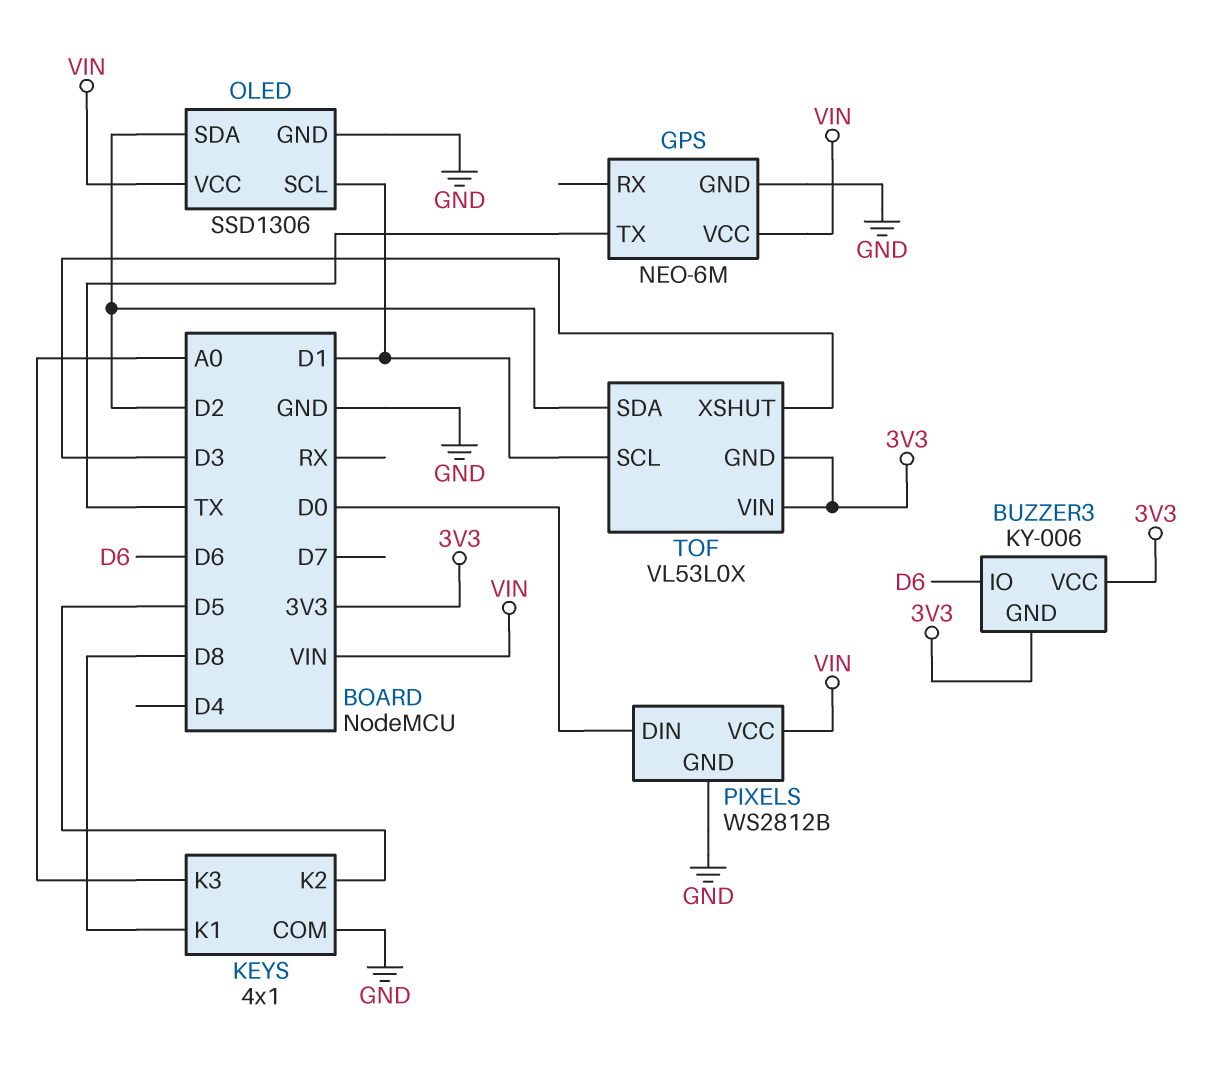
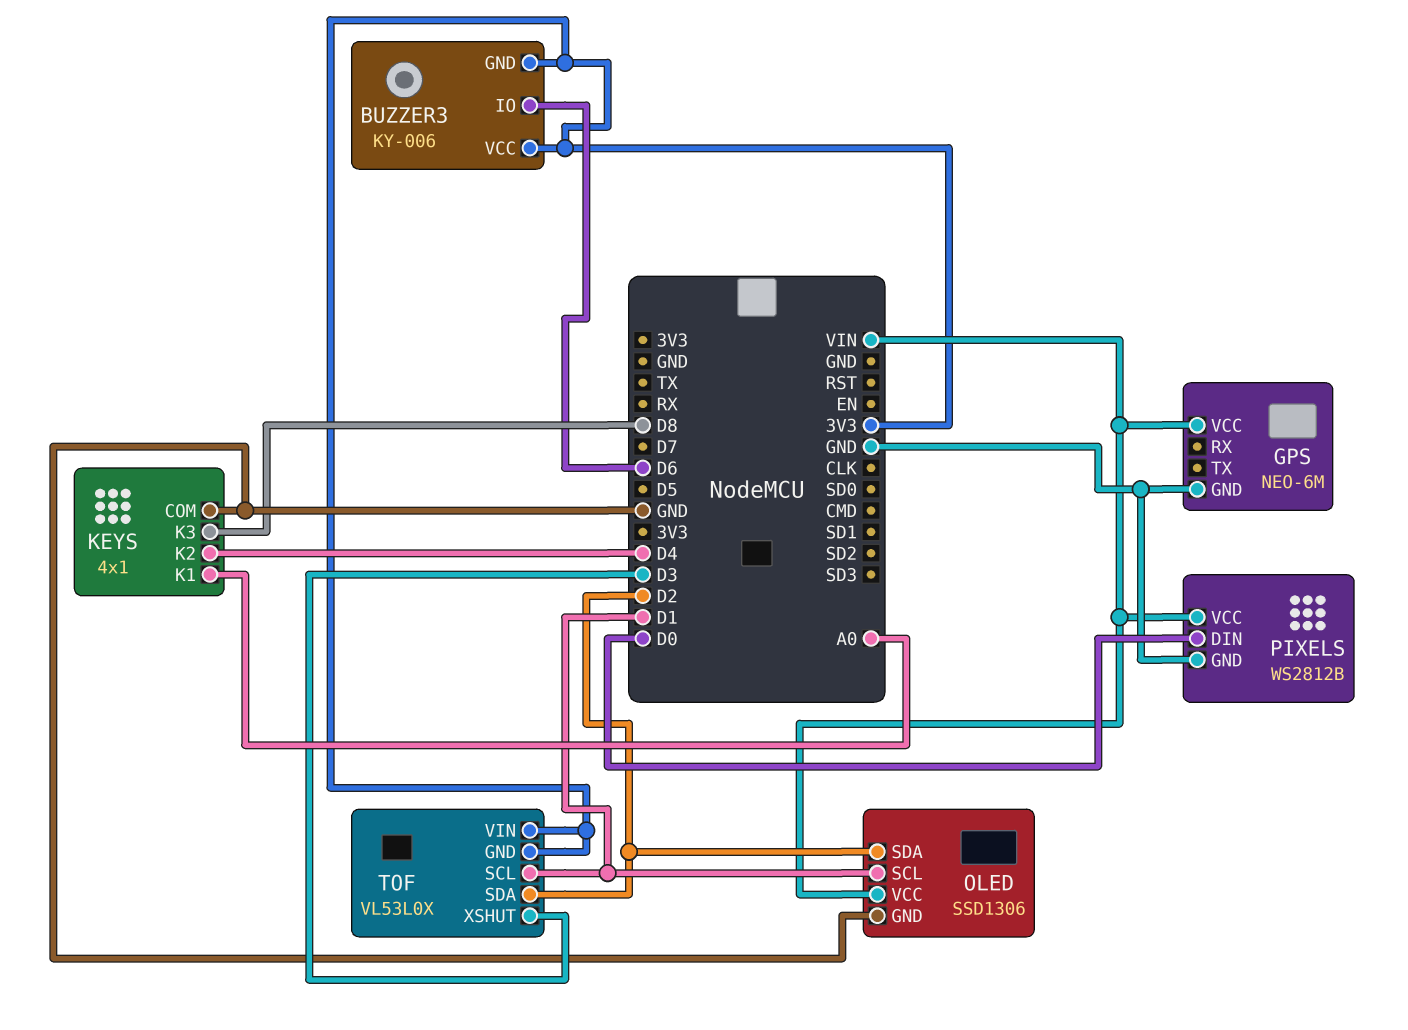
GPS pin TX: TX -> none
KEYS pin K1: D8 -> A0
KEYS pin K2: D5 -> D4
KEYS pin K3: A0 -> D8

